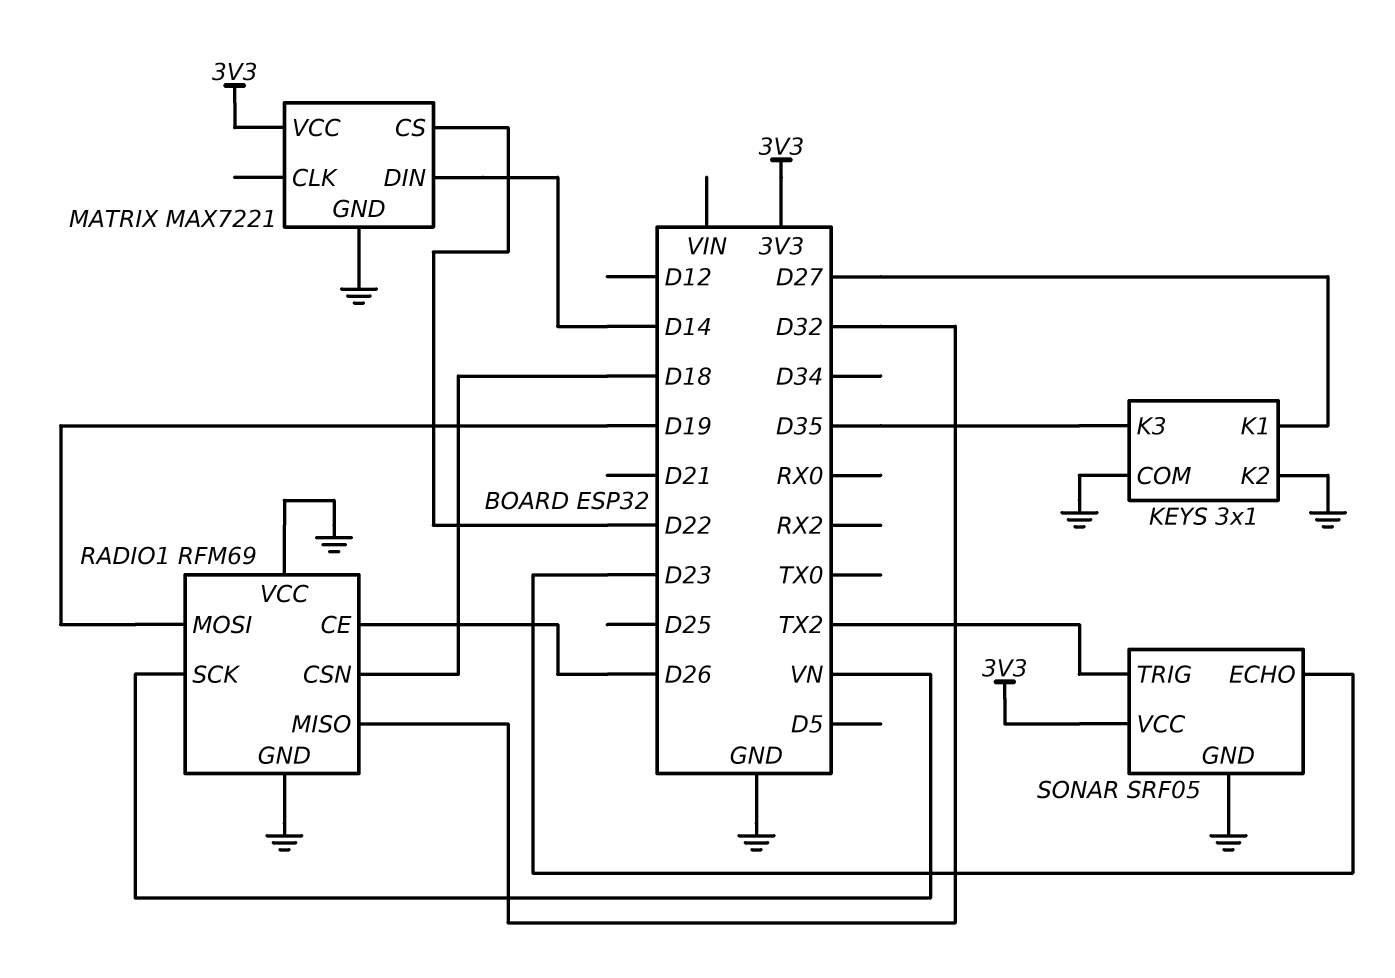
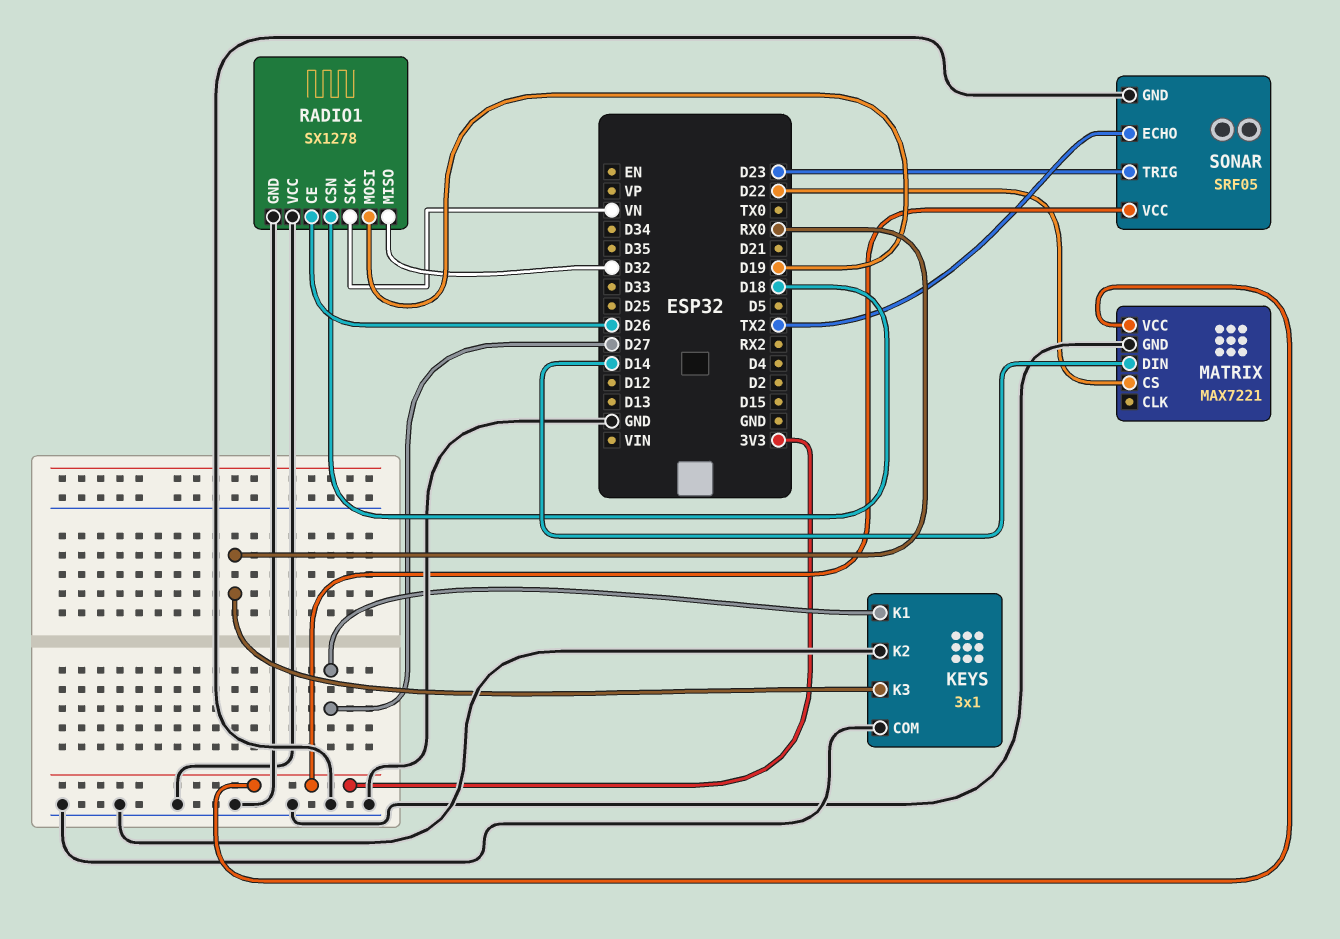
KEYS pin K3: D35 -> RX0
RADIO1: RFM69 -> SX1278
SONAR pin ECHO: D23 -> TX2
SONAR pin TRIG: TX2 -> D23

